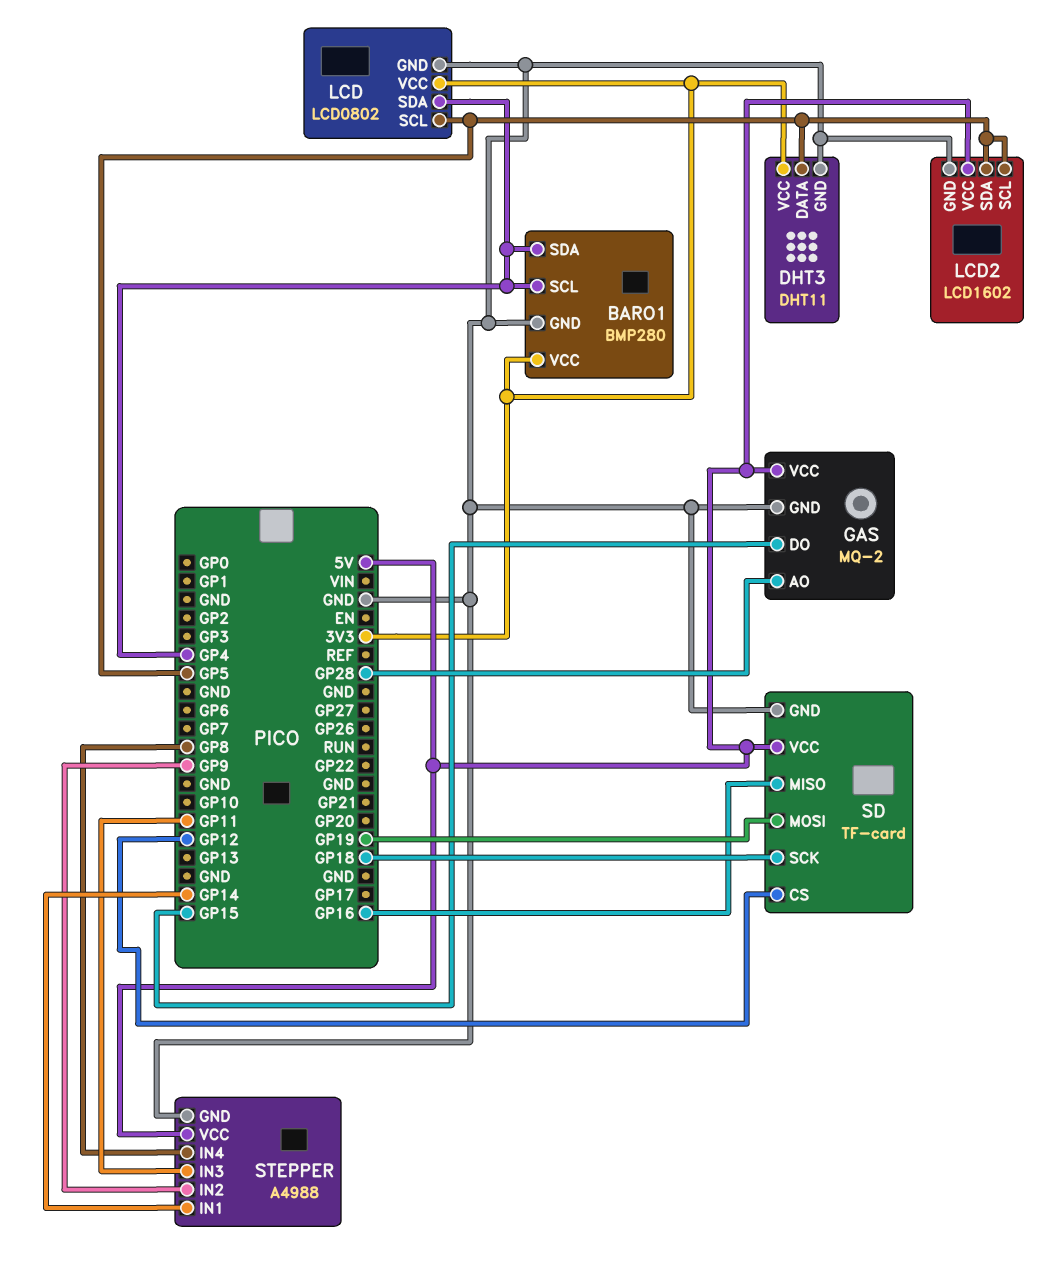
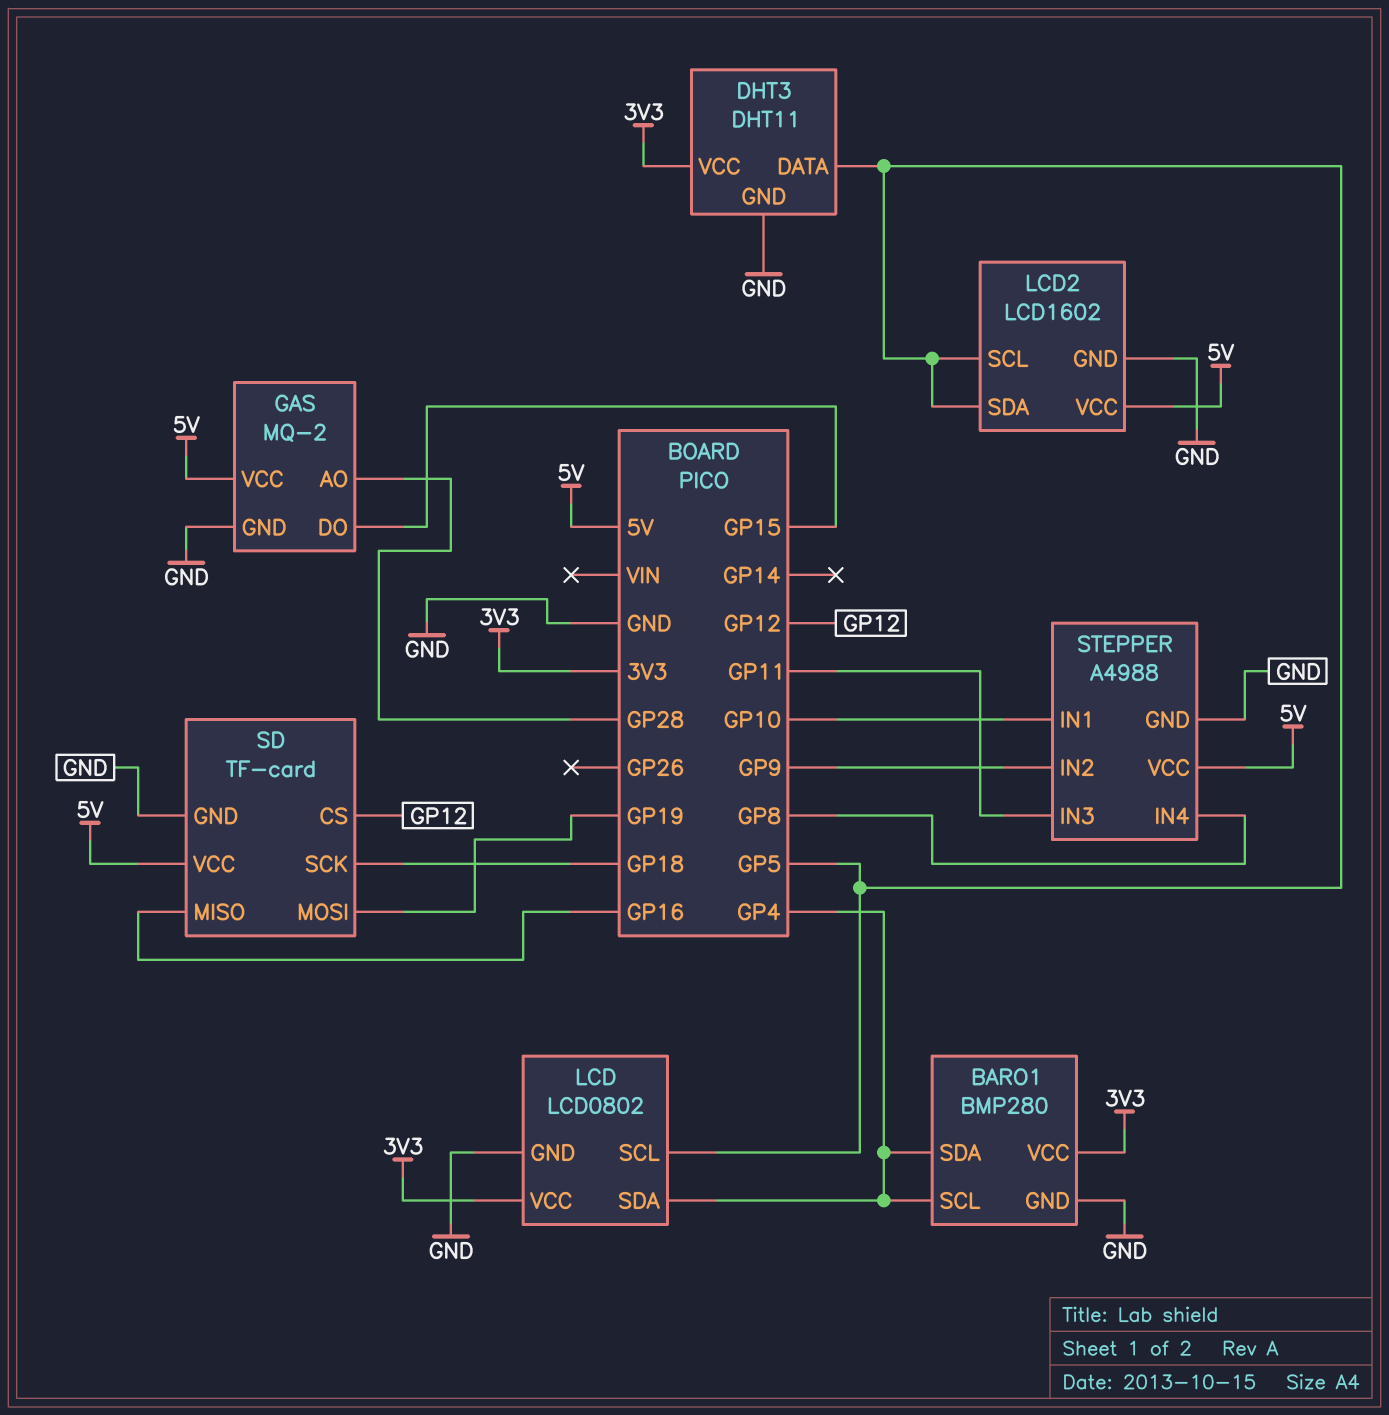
STEPPER pin IN1: GP14 -> GP10

